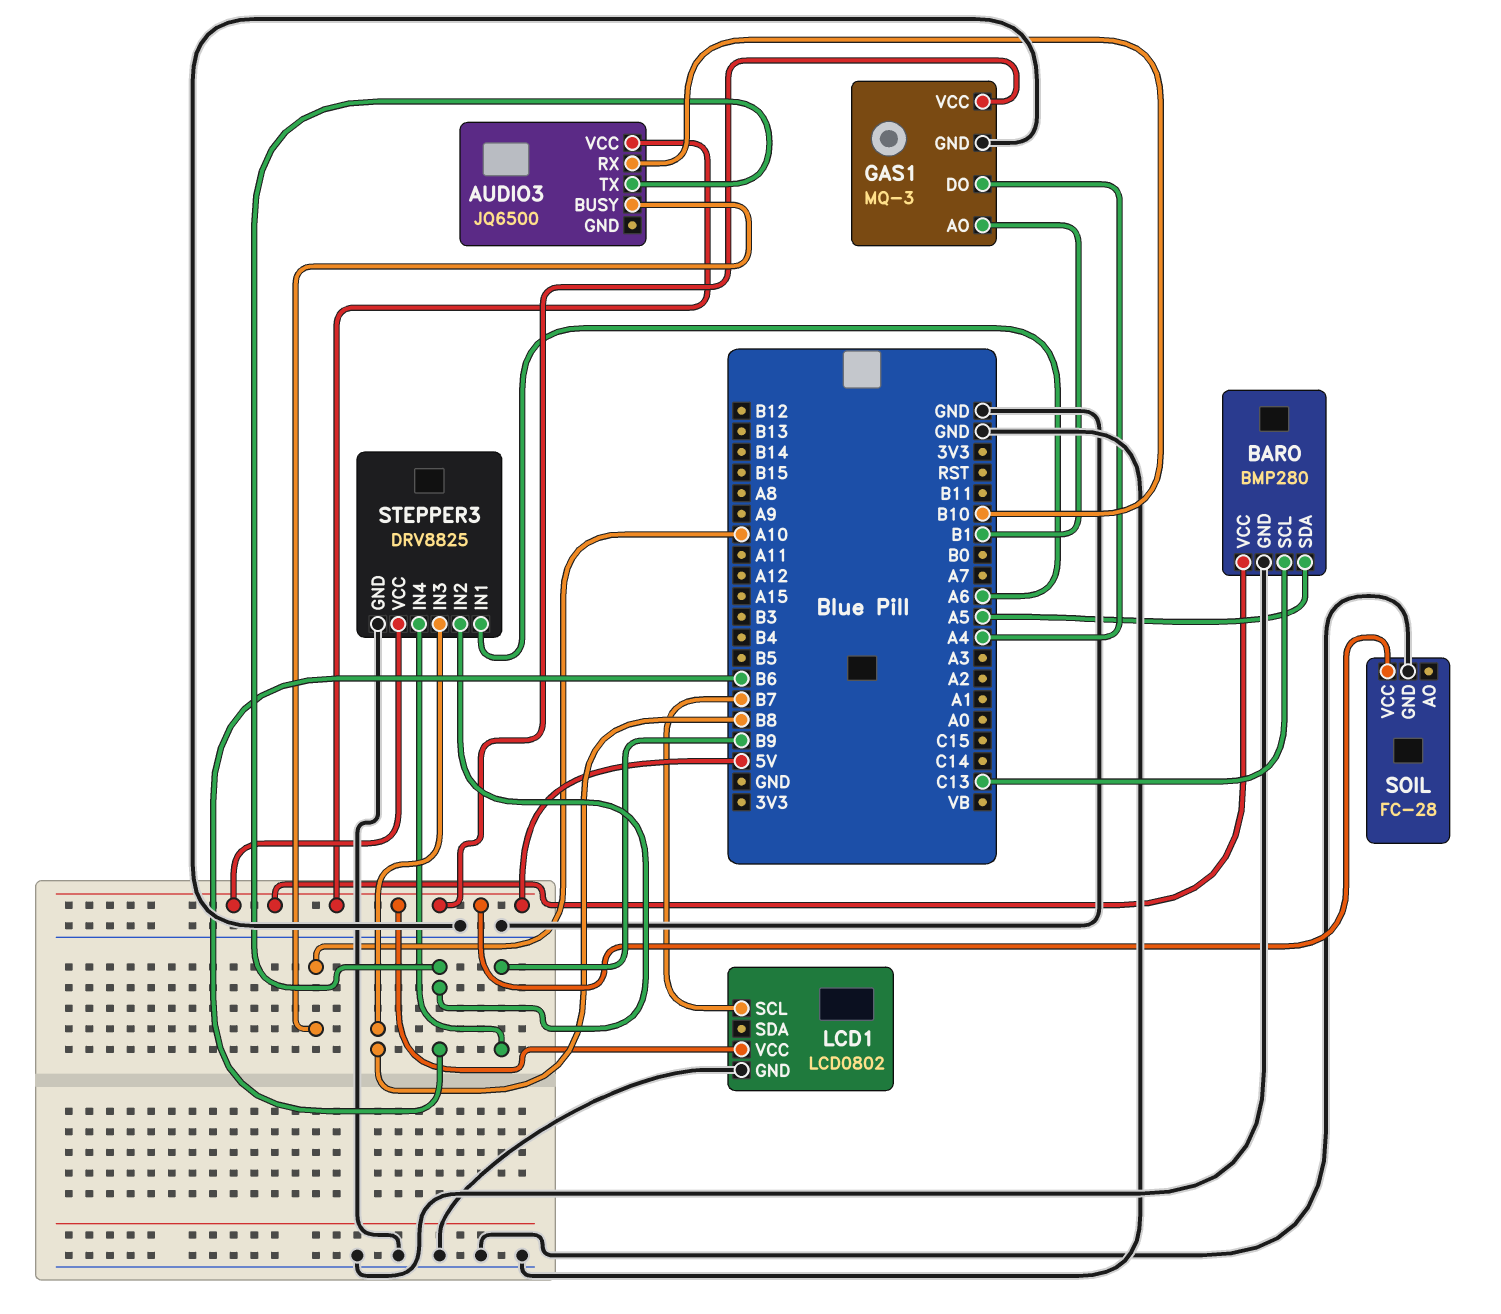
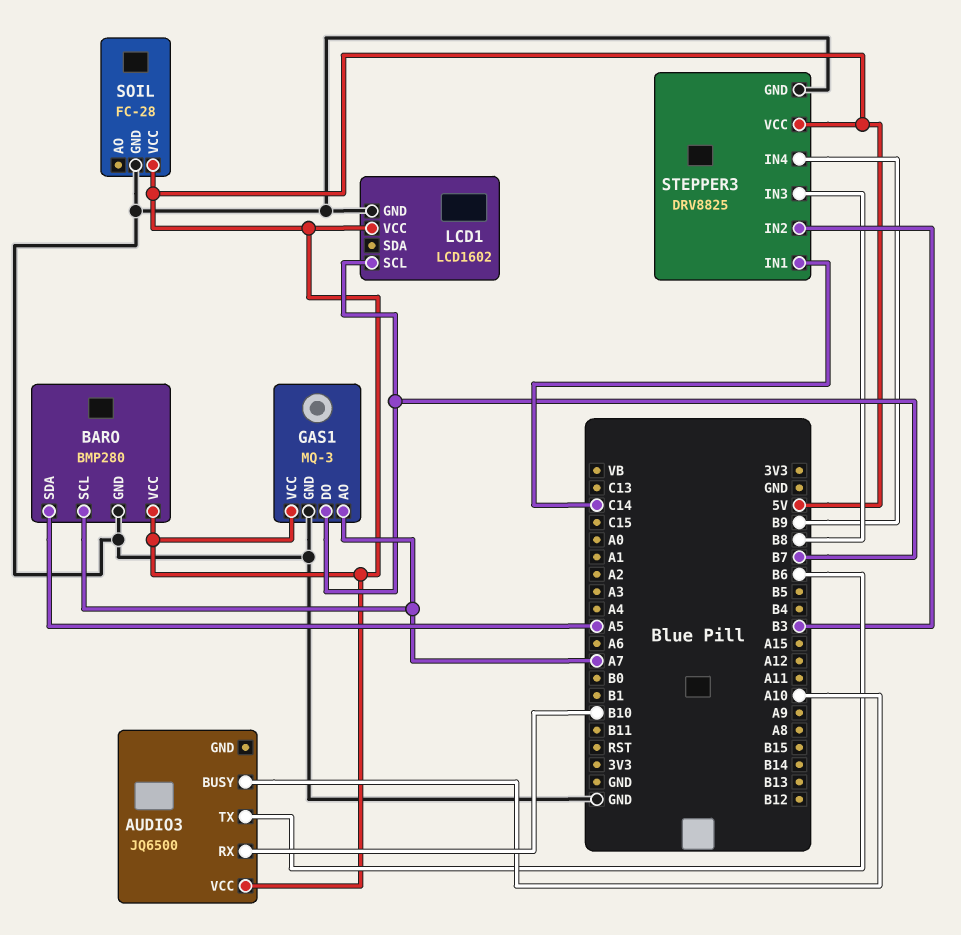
BARO pin SCL: C13 -> A7
GAS1 pin AO: B1 -> A7
GAS1 pin DO: A4 -> B7
LCD1: LCD0802 -> LCD1602
STEPPER3 pin IN1: A6 -> C14
STEPPER3 pin IN2: B6 -> B3

